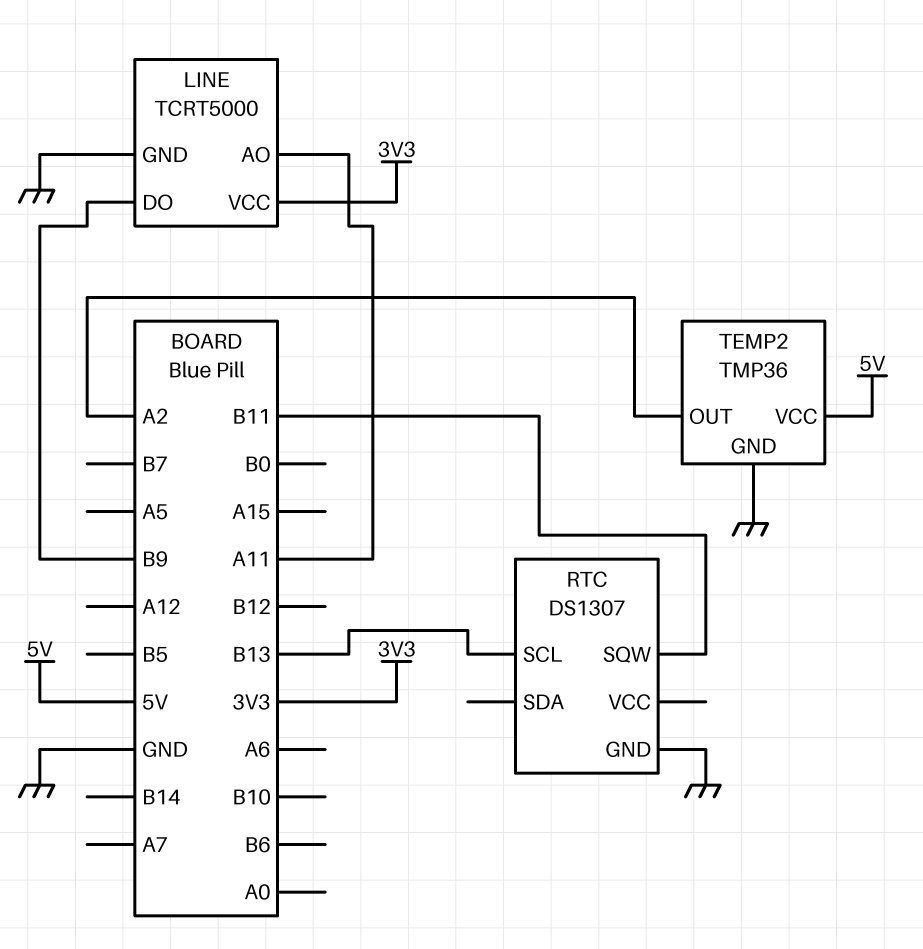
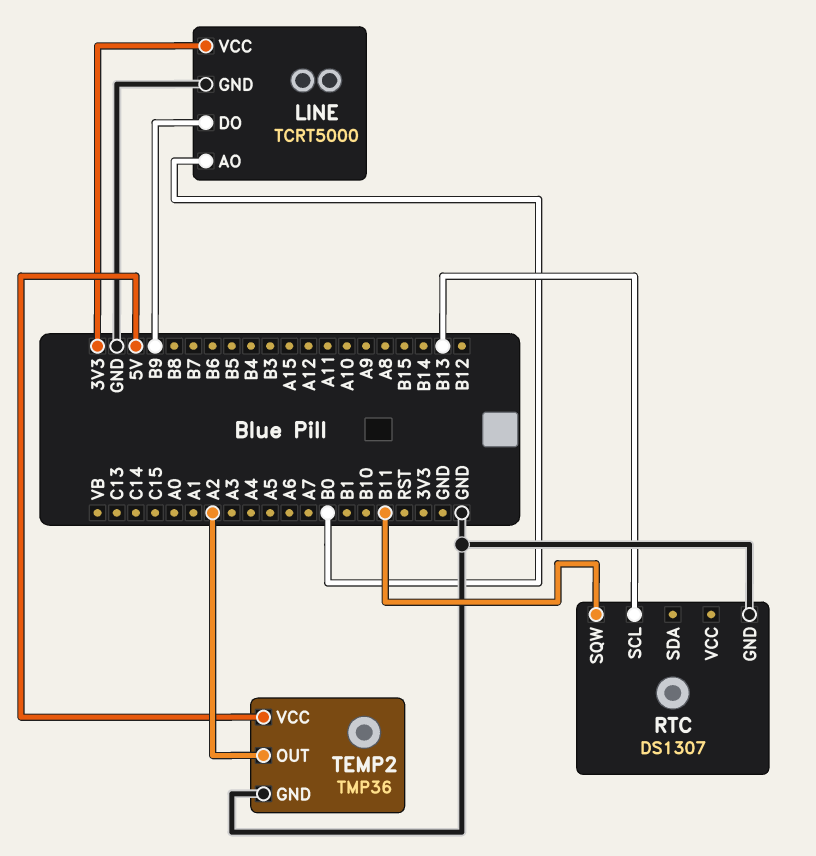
LINE pin AO: A11 -> B0

